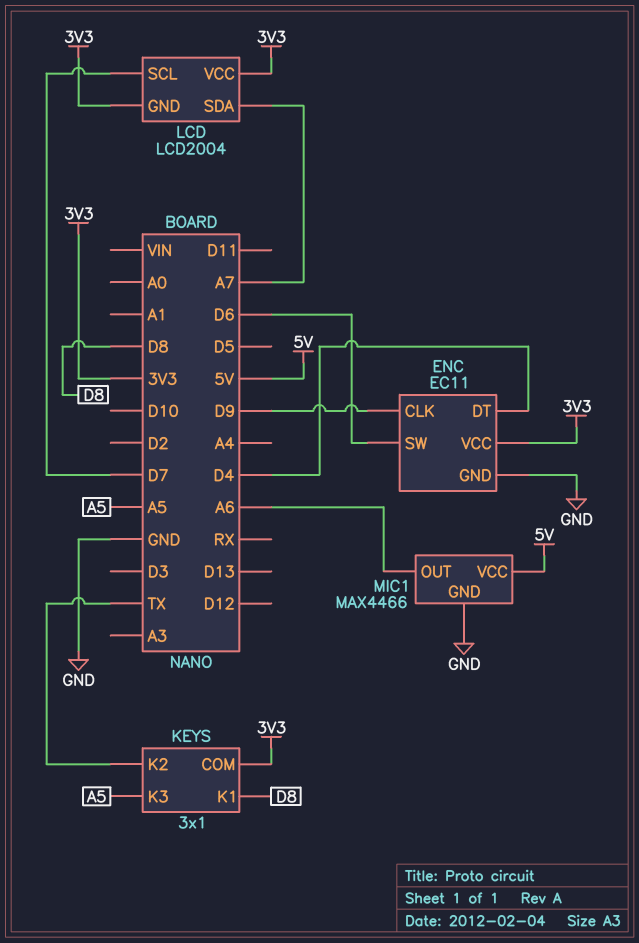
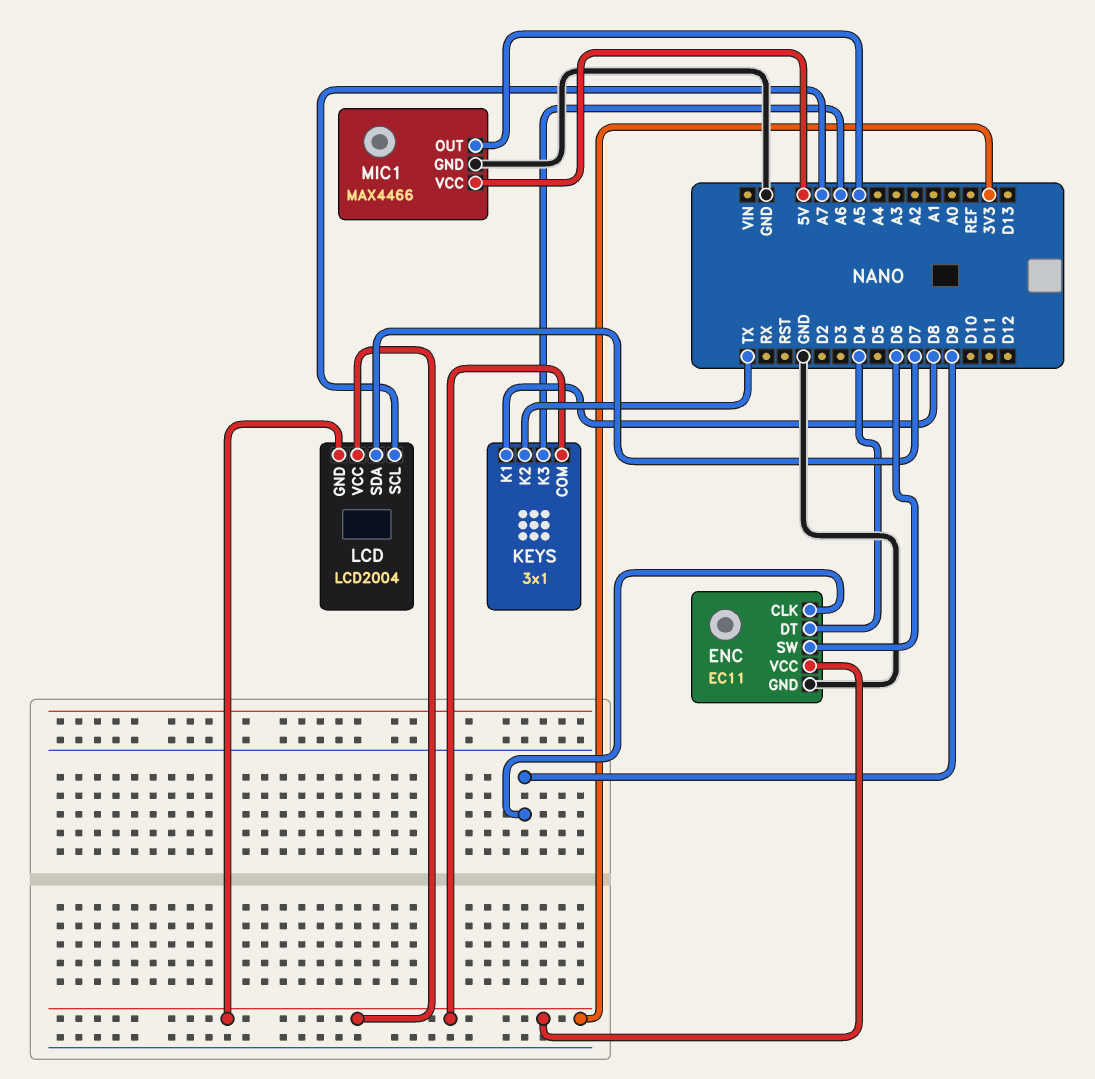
KEYS pin K3: A5 -> A6
LCD pin SCL: D7 -> A7
LCD pin SDA: A7 -> D7
MIC1 pin OUT: A6 -> A5

